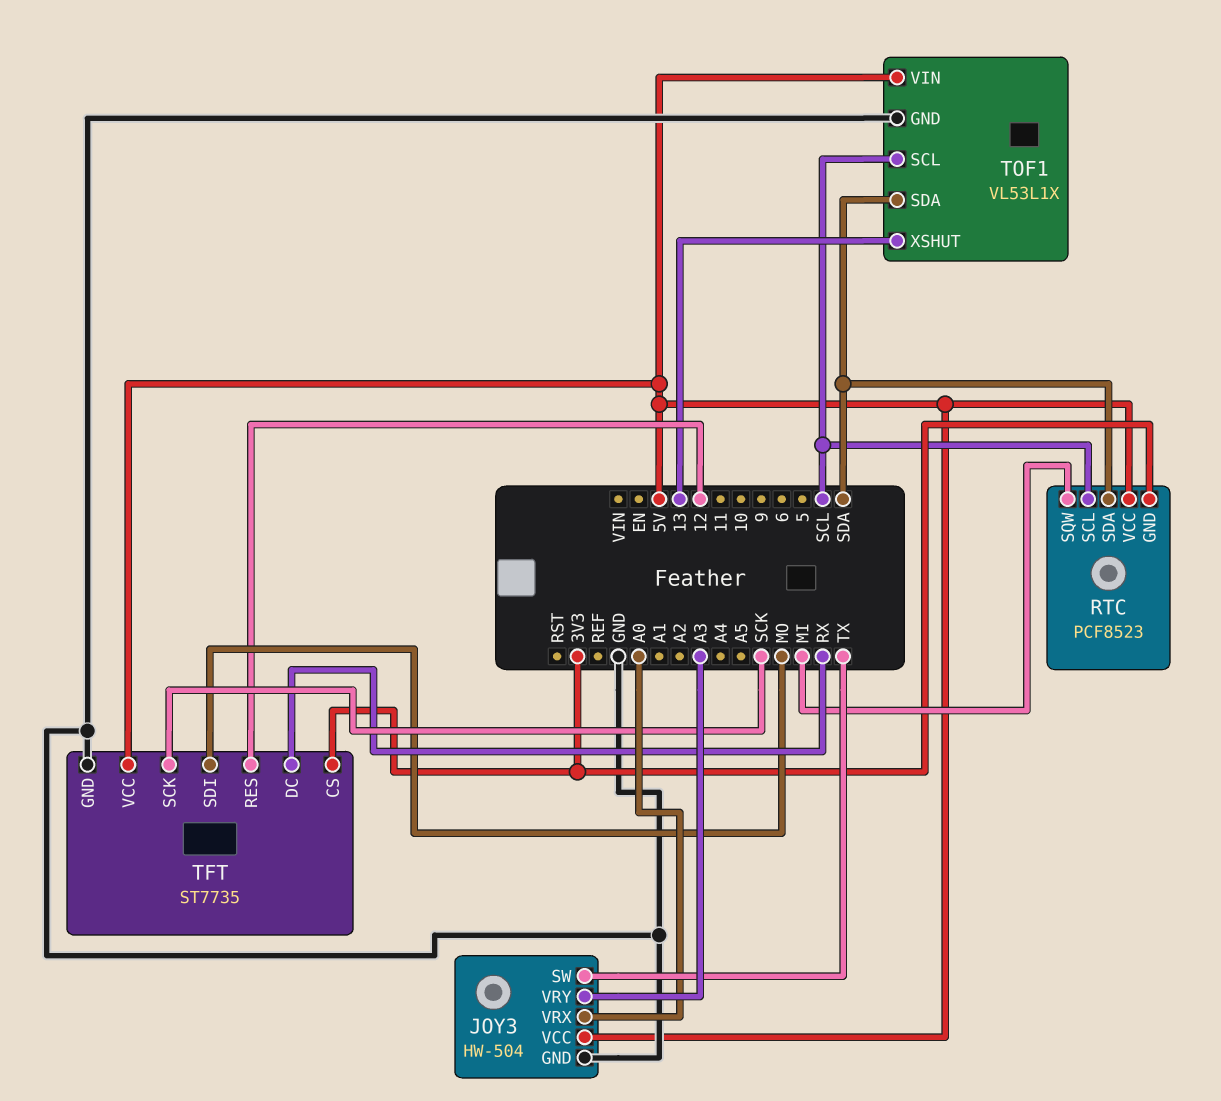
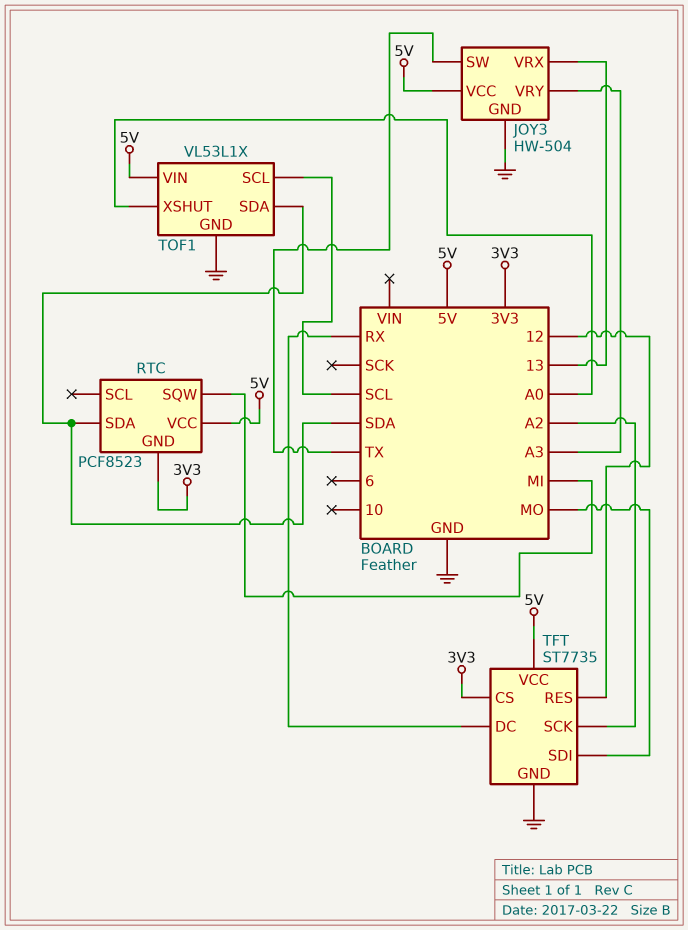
JOY3 pin VRX: A0 -> 13
RTC pin SCL: SCL -> none
TFT pin SCK: SCK -> A2
TOF1 pin XSHUT: 13 -> A0

